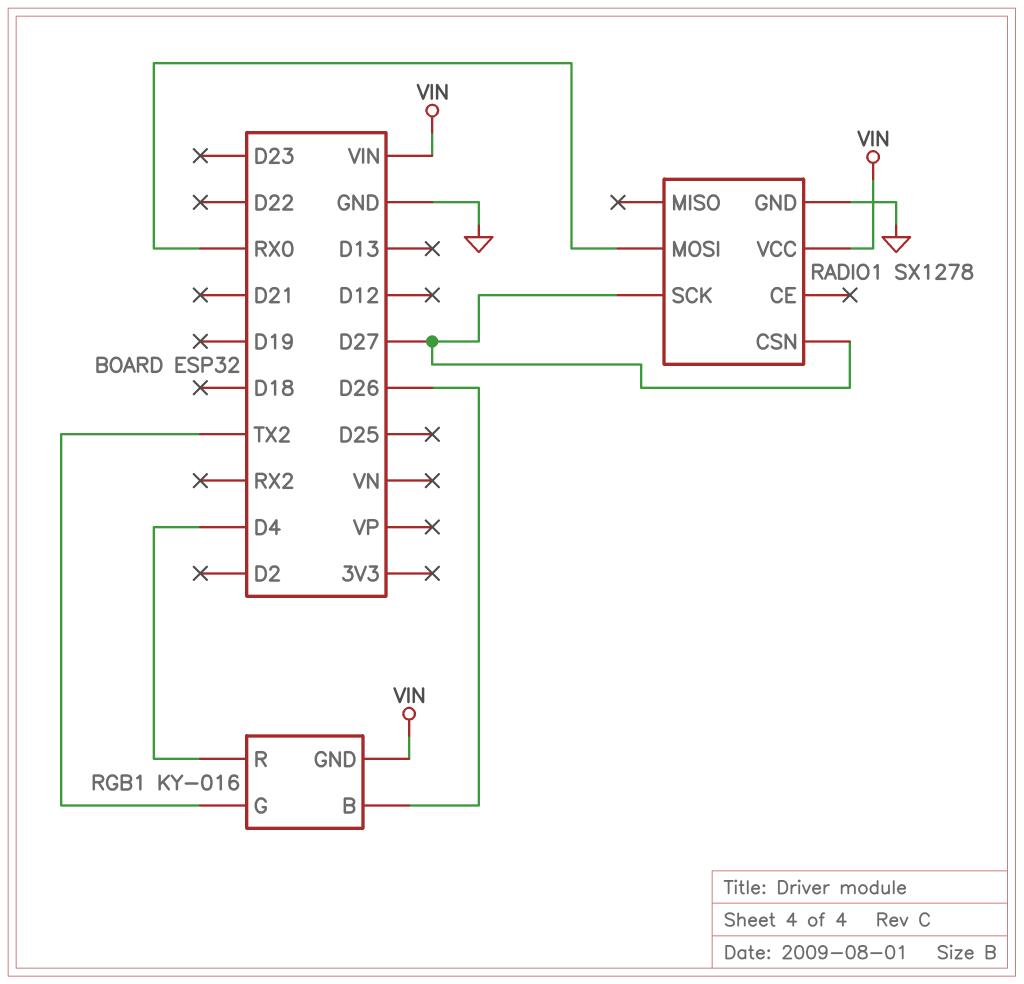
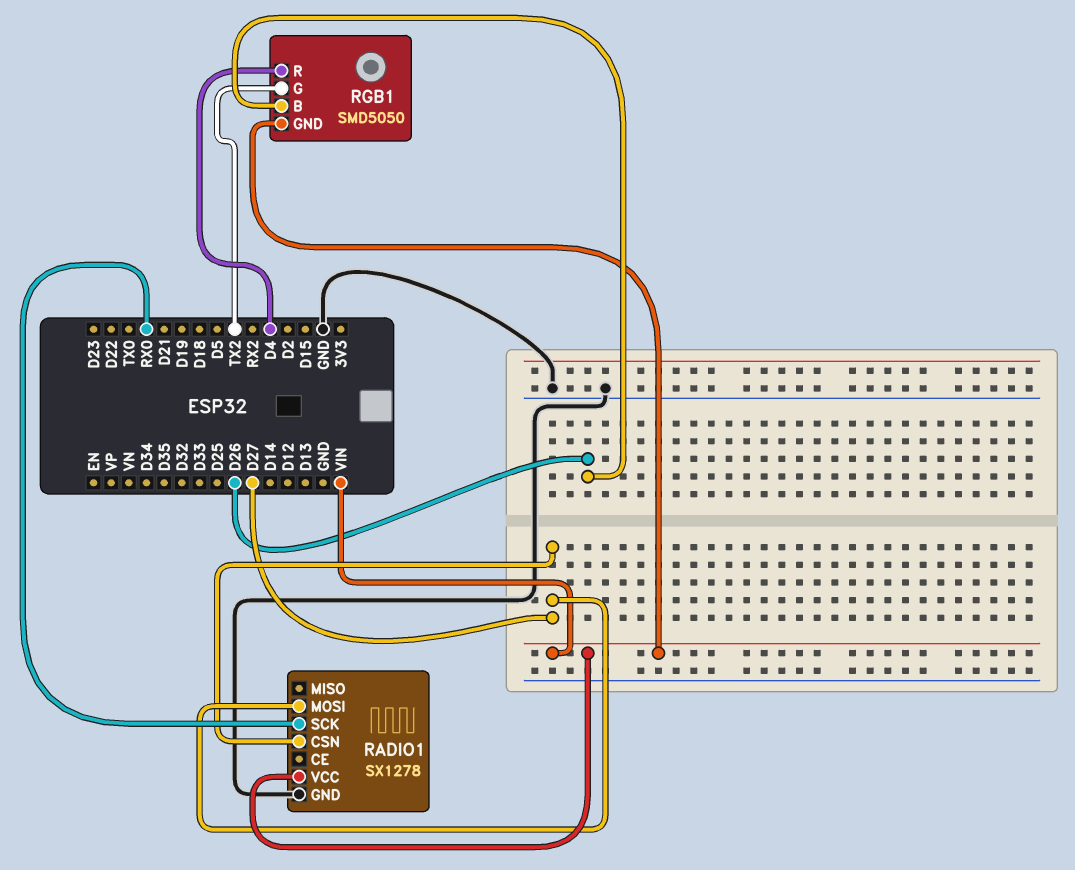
RADIO1 pin MOSI: RX0 -> D27
RADIO1 pin SCK: D27 -> RX0
RGB1: KY-016 -> SMD5050

